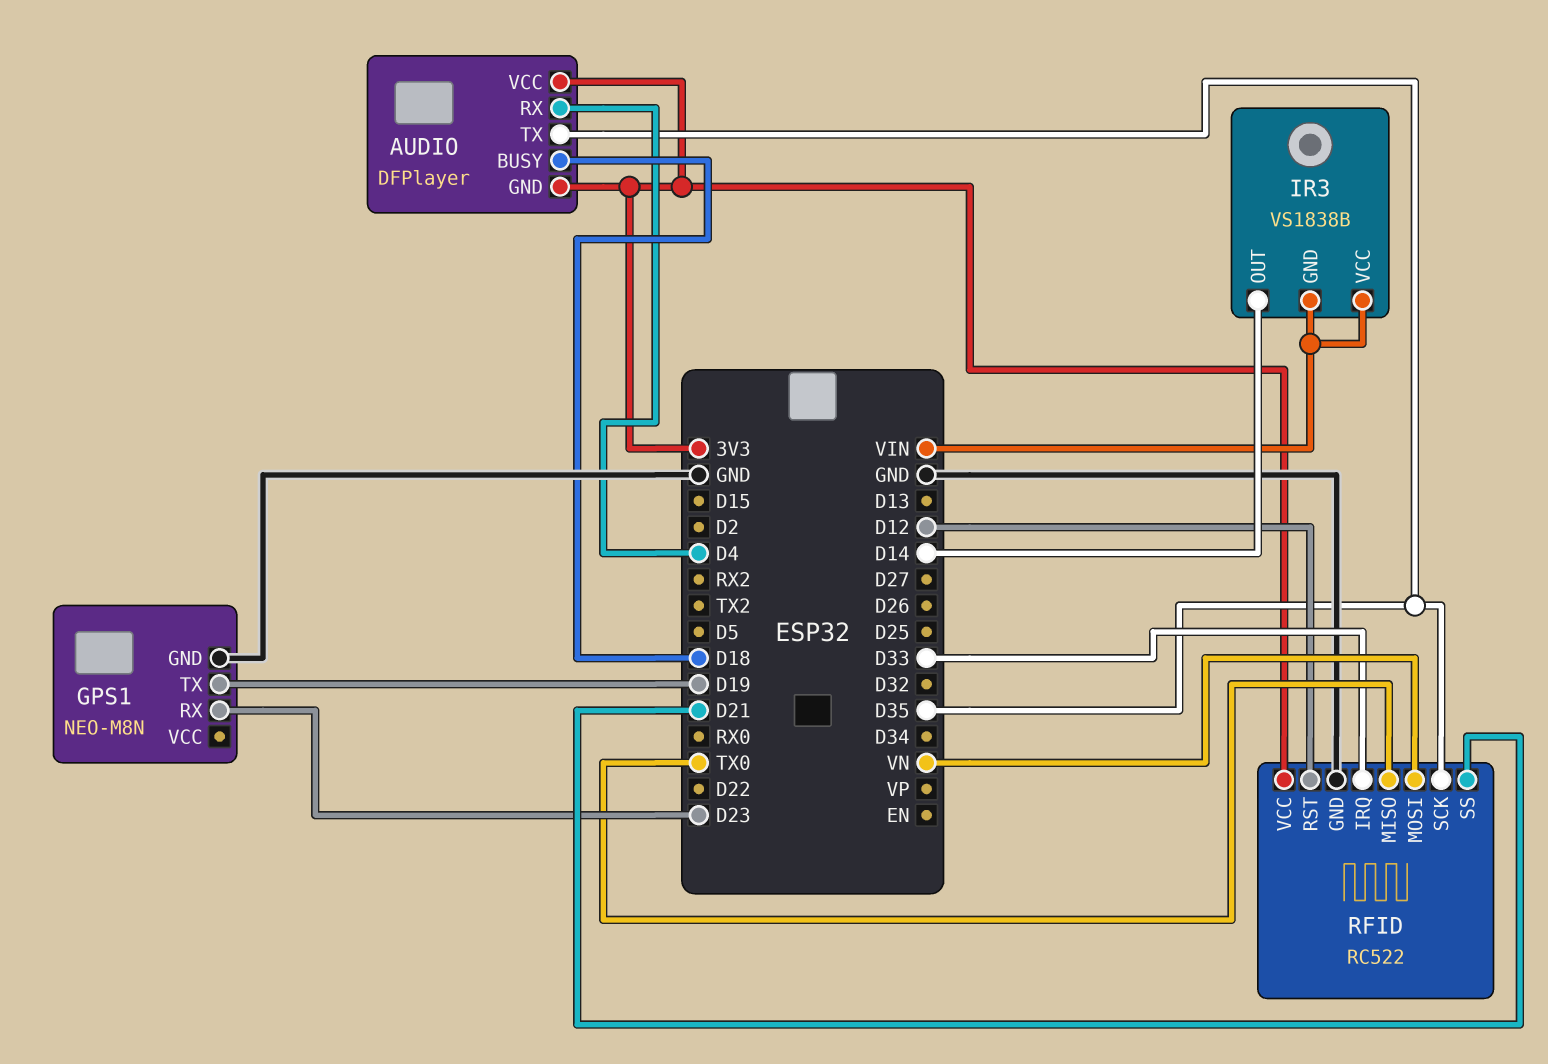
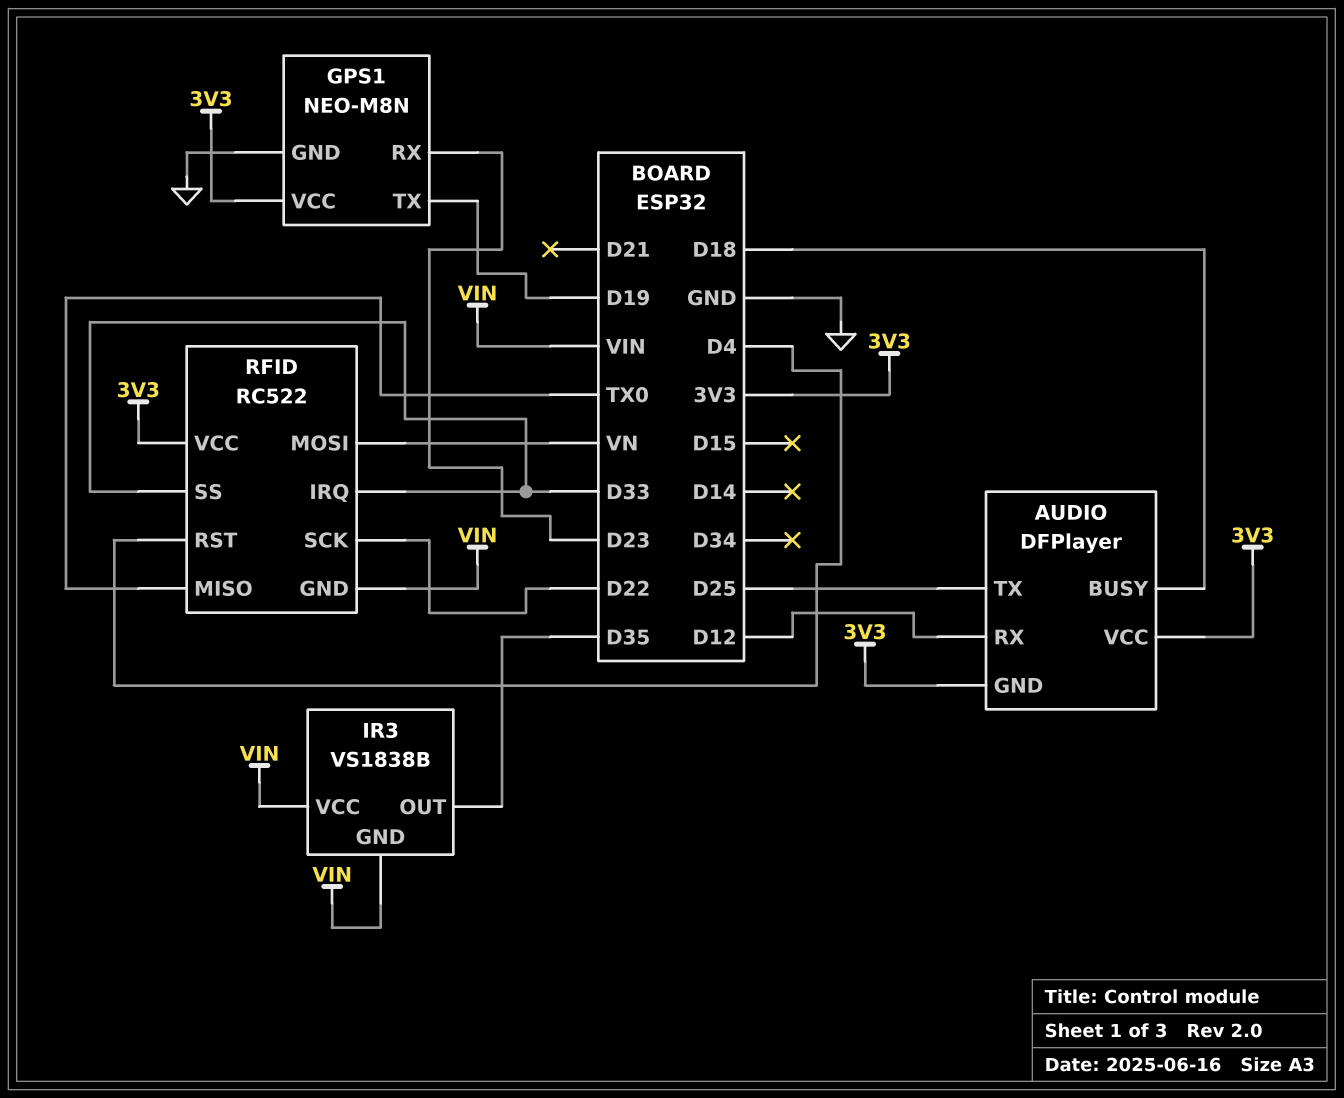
AUDIO pin RX: D4 -> D12
AUDIO pin TX: D35 -> D25
GPS1 pin VCC: none -> 3V3
IR3 pin OUT: D14 -> D35
RFID pin GND: GND -> VIN
RFID pin RST: D12 -> D4
RFID pin SCK: D35 -> D22
RFID pin SS: D21 -> D33

